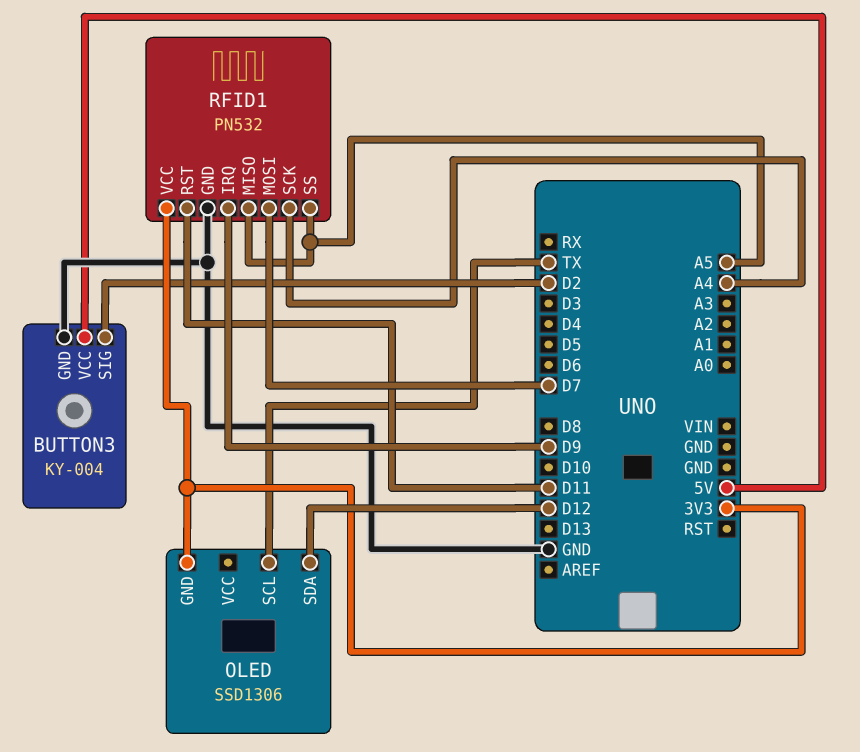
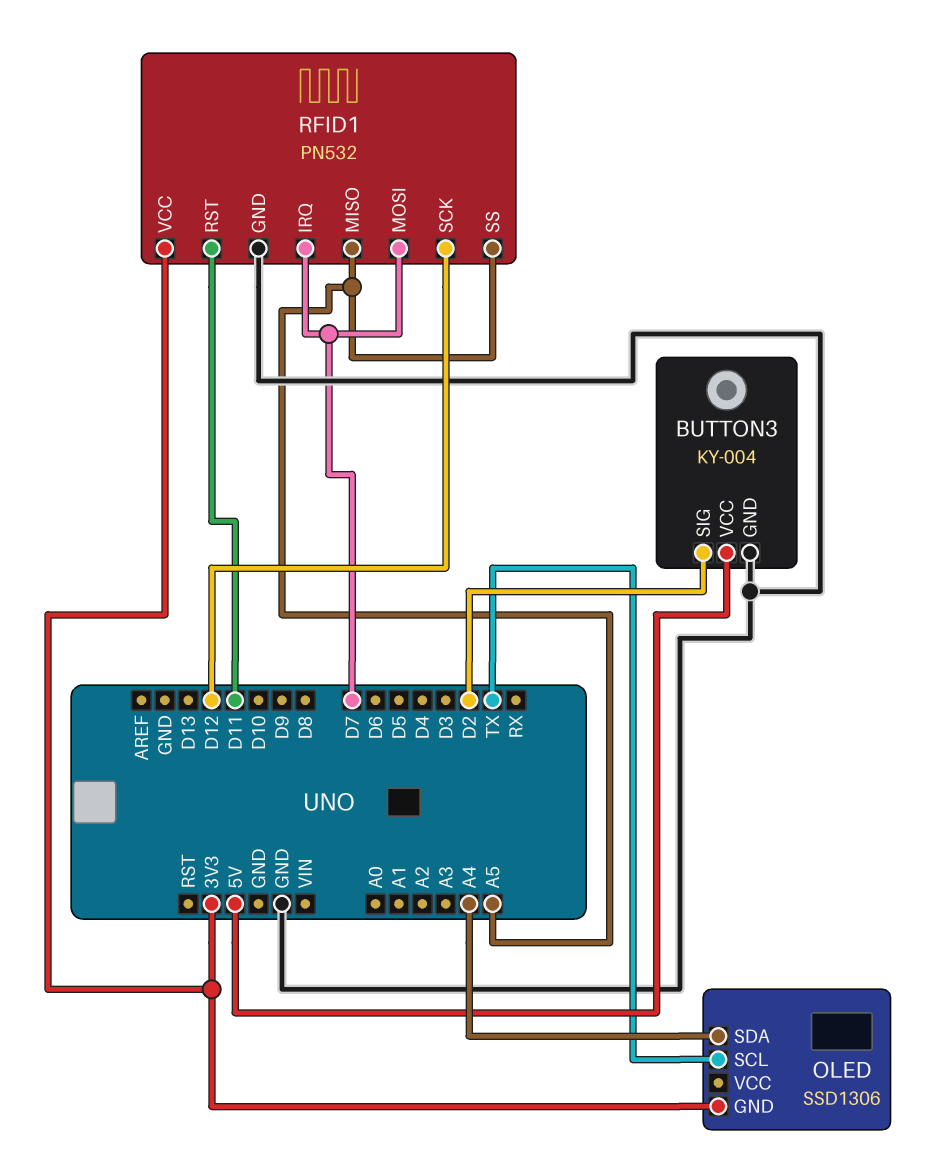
OLED pin SDA: D12 -> A4
RFID1 pin IRQ: D9 -> D7
RFID1 pin SCK: A4 -> D12

